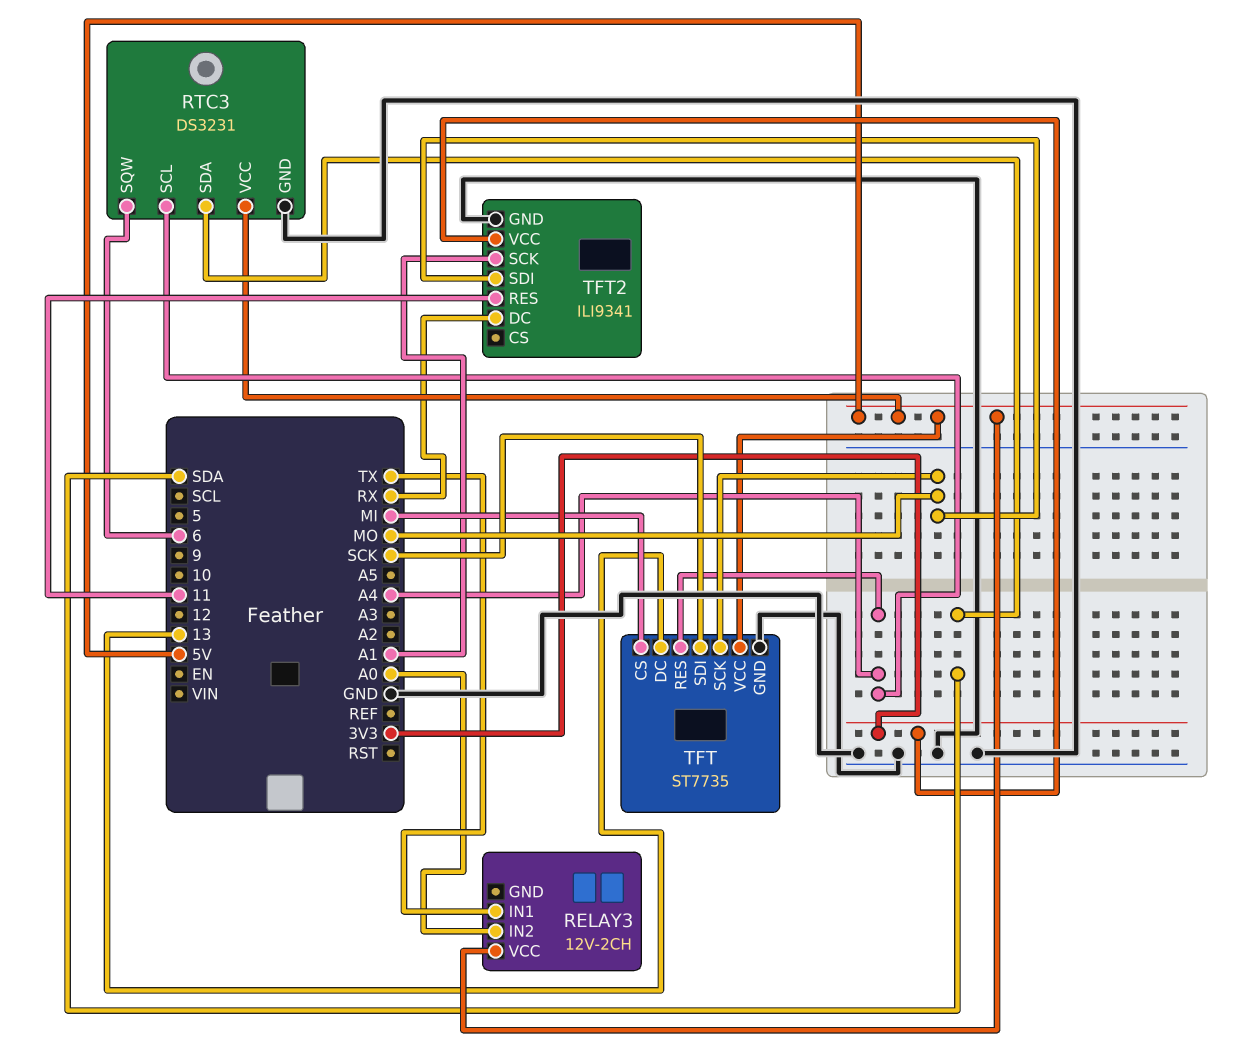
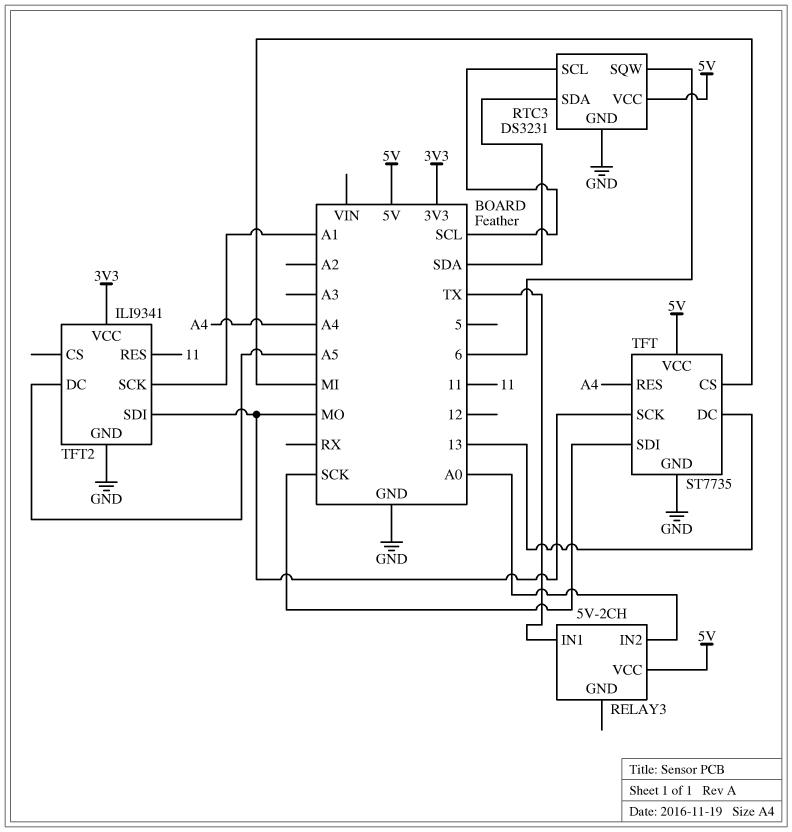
RELAY3: 12V-2CH -> 5V-2CH
RTC3 pin SCL: A4 -> SCL
TFT2 pin DC: RX -> A5

